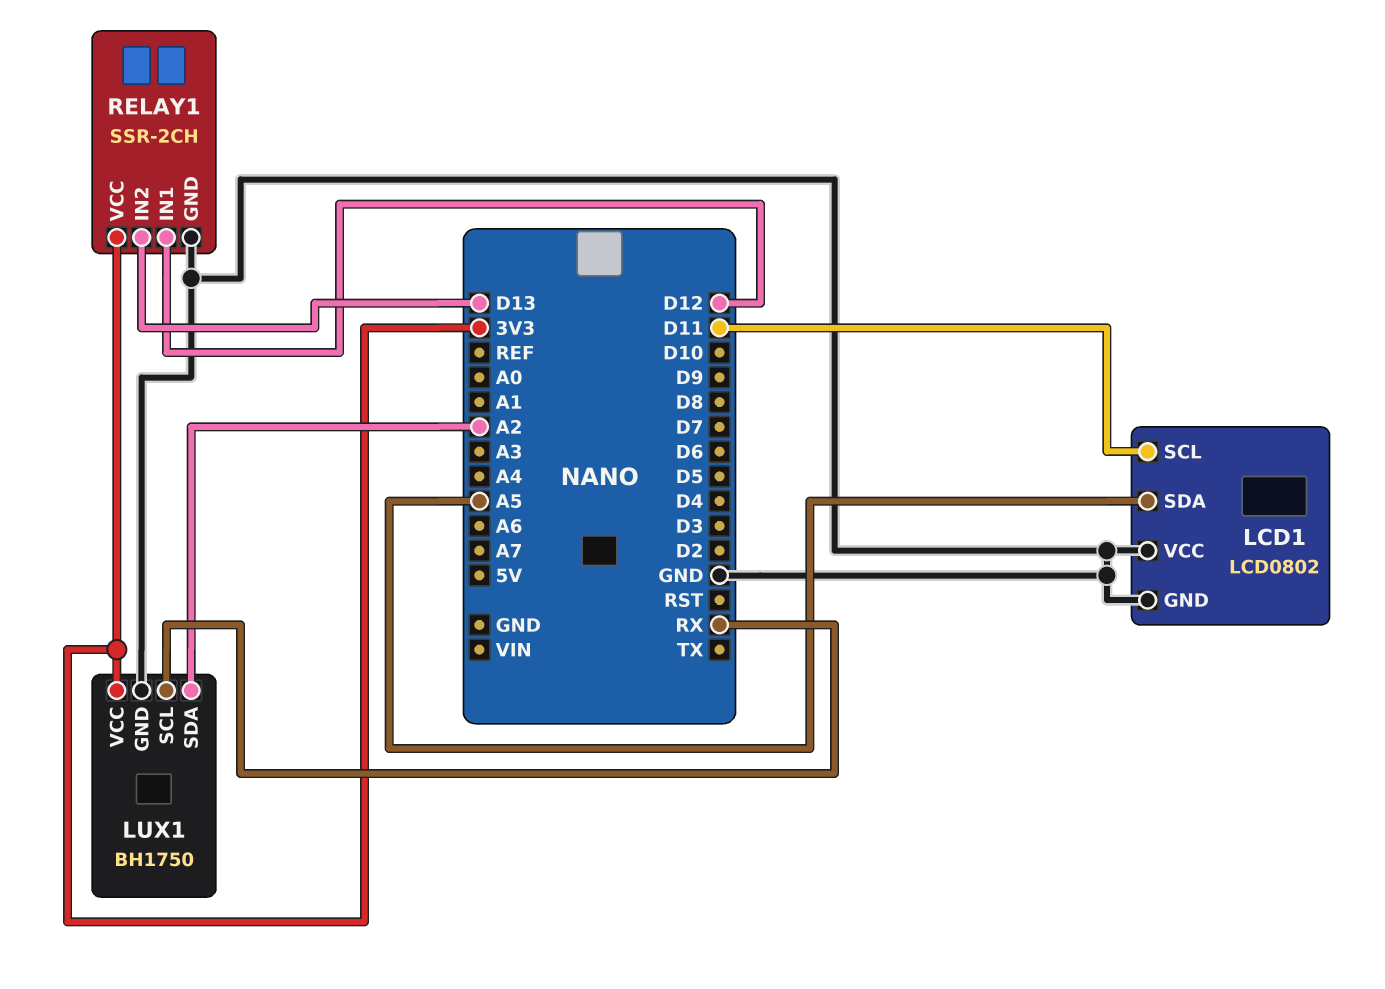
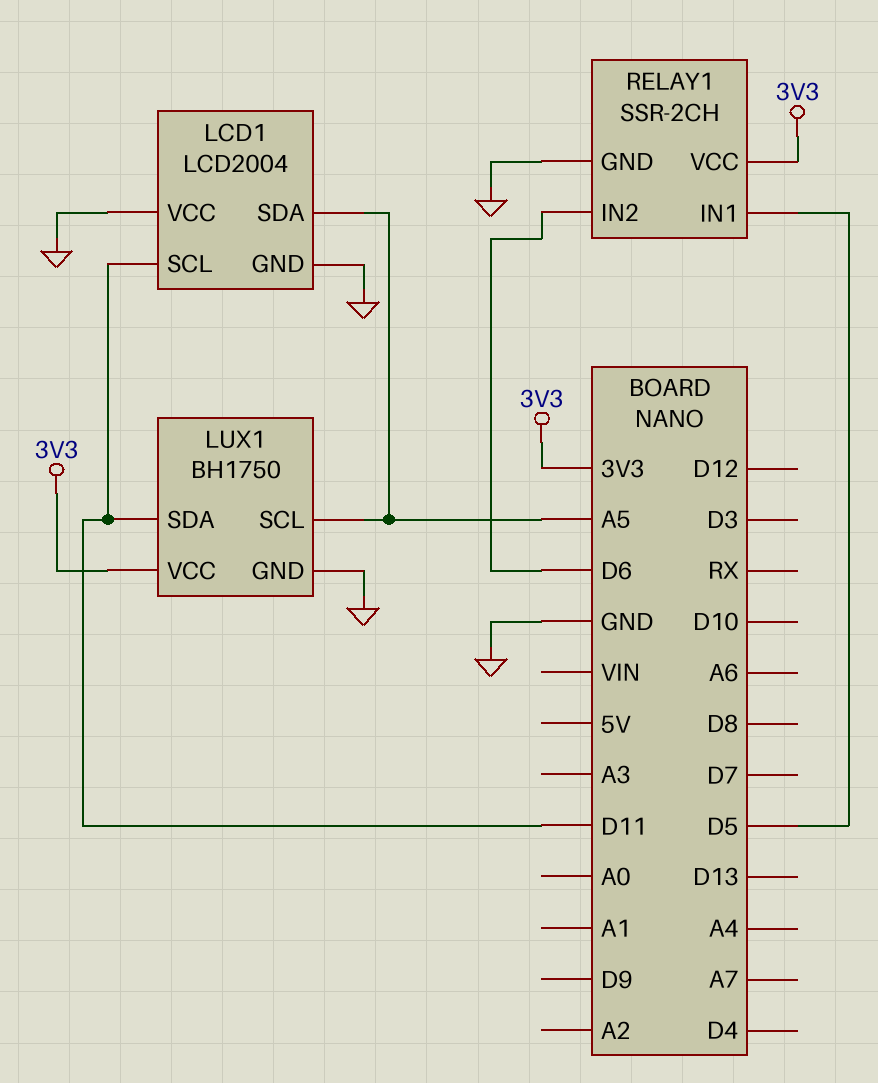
LCD1: LCD0802 -> LCD2004
LUX1 pin SCL: RX -> A5
LUX1 pin SDA: A2 -> D11
RELAY1 pin IN1: D12 -> D5
RELAY1 pin IN2: D13 -> D6

